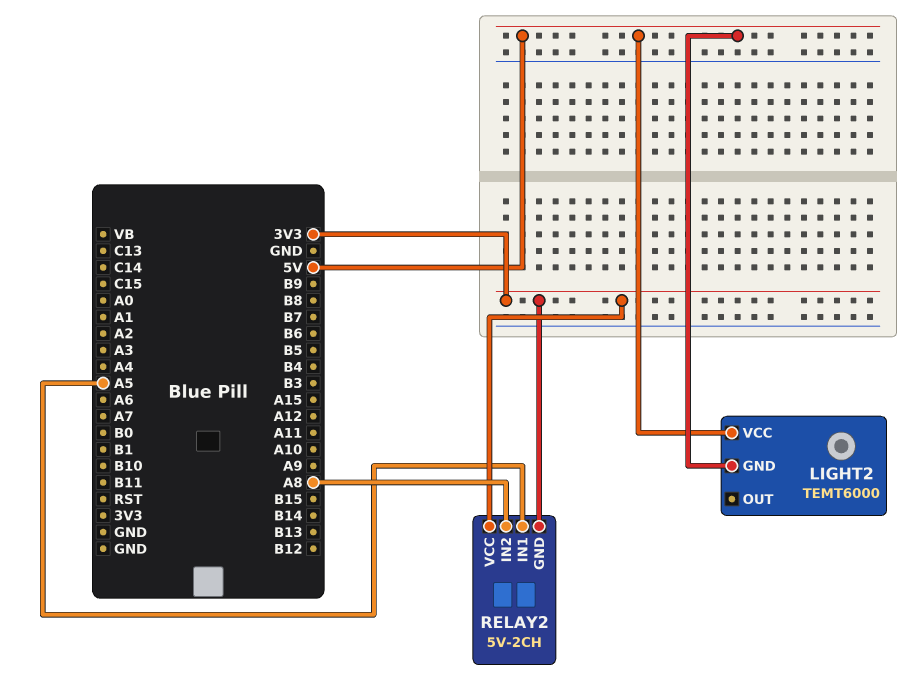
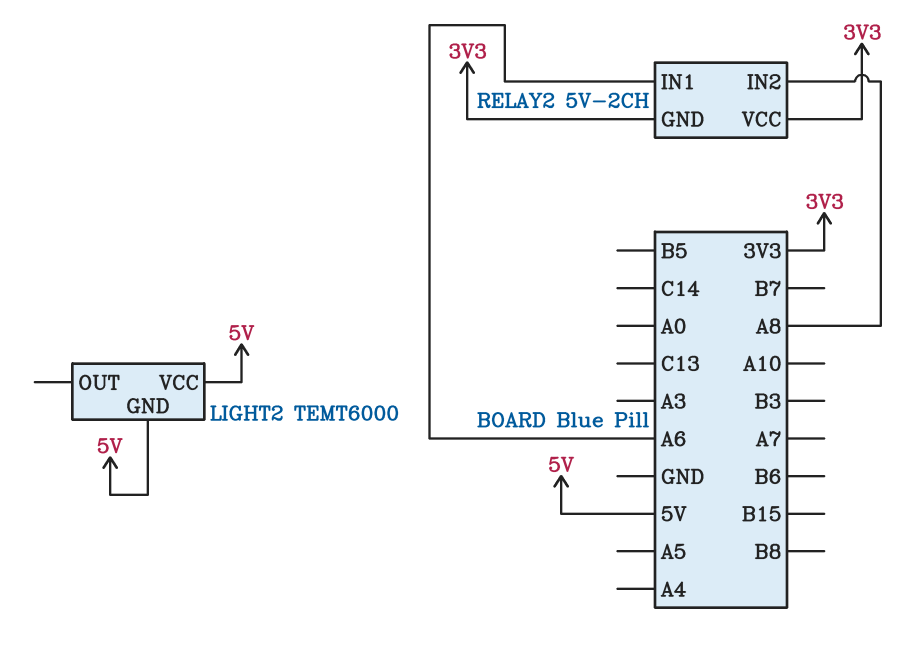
RELAY2 pin IN1: A5 -> A6

